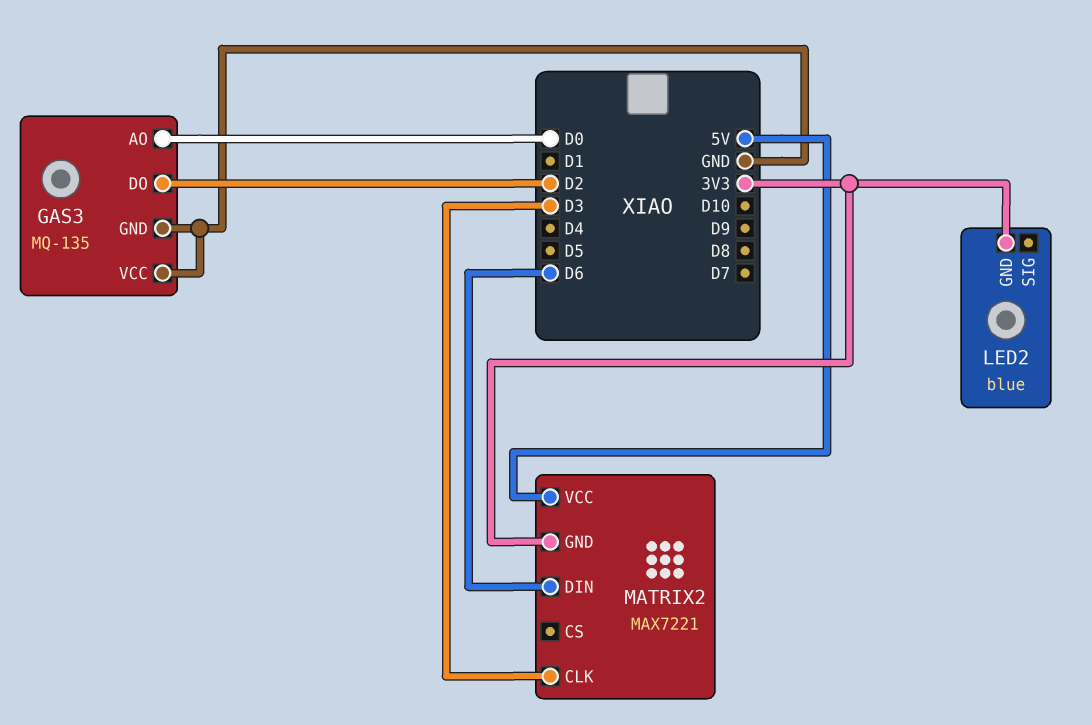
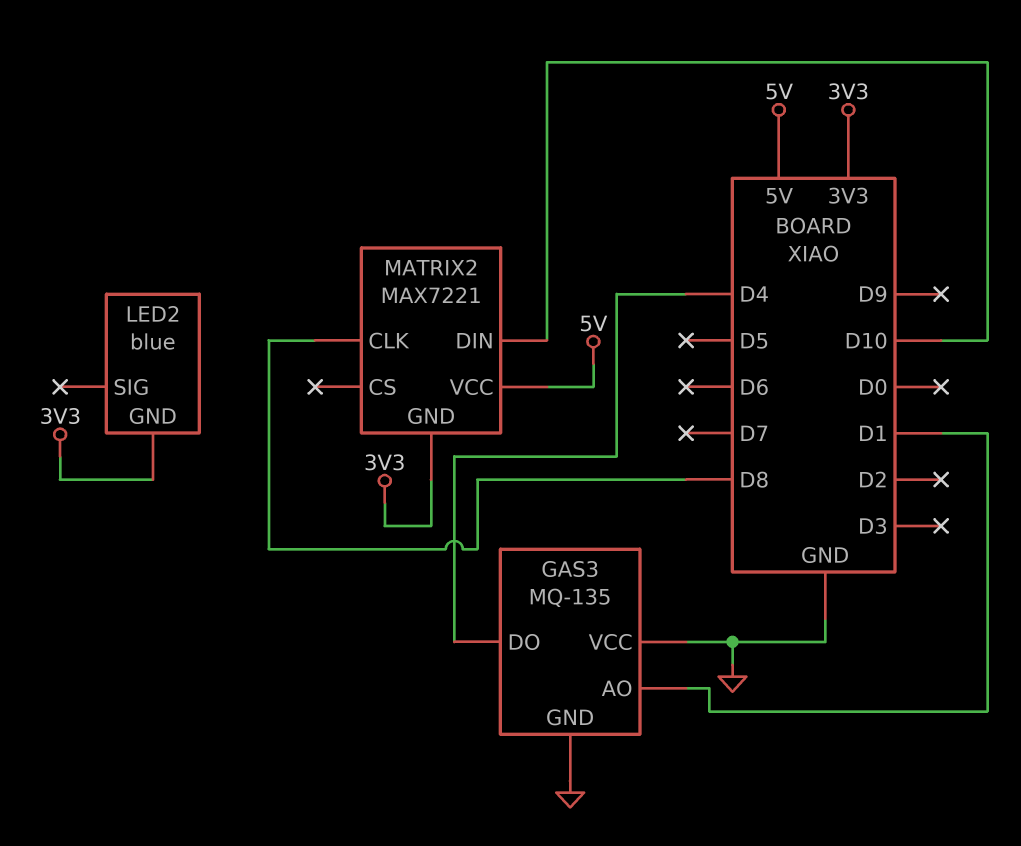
GAS3 pin AO: D0 -> D1
GAS3 pin DO: D2 -> D4
MATRIX2 pin CLK: D3 -> D8
MATRIX2 pin DIN: D6 -> D10

